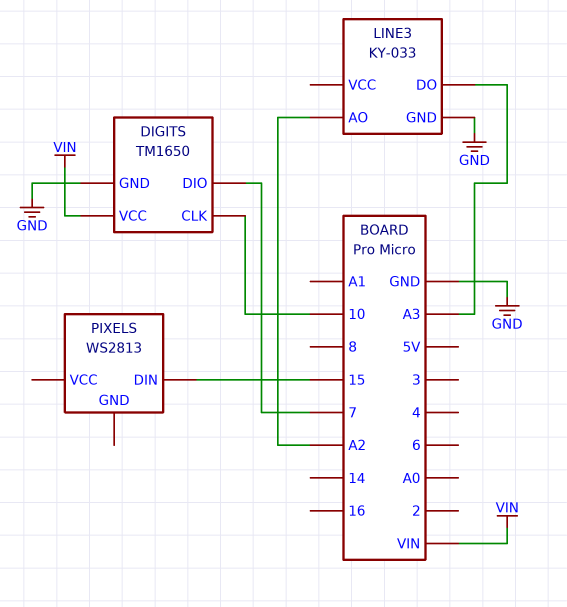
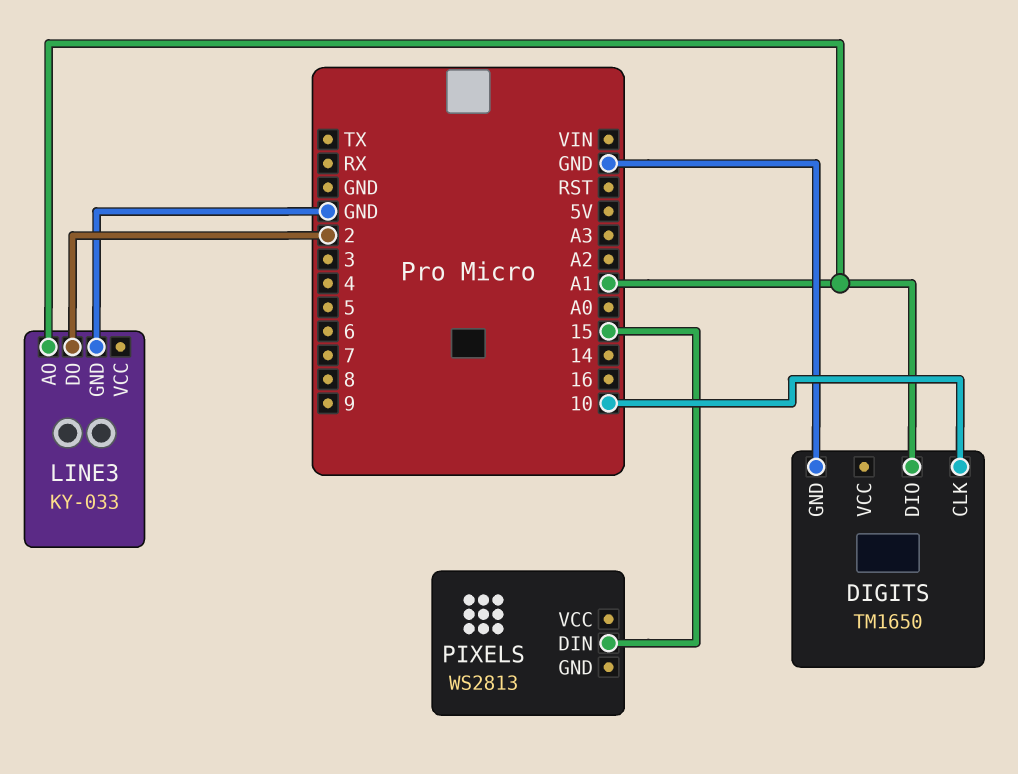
DIGITS pin DIO: 7 -> A1
DIGITS pin VCC: VIN -> none
LINE3 pin AO: A2 -> A1
LINE3 pin DO: A3 -> 2

